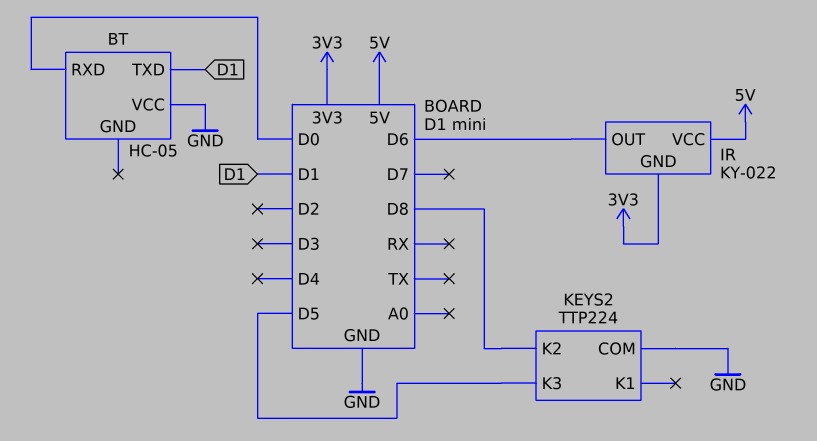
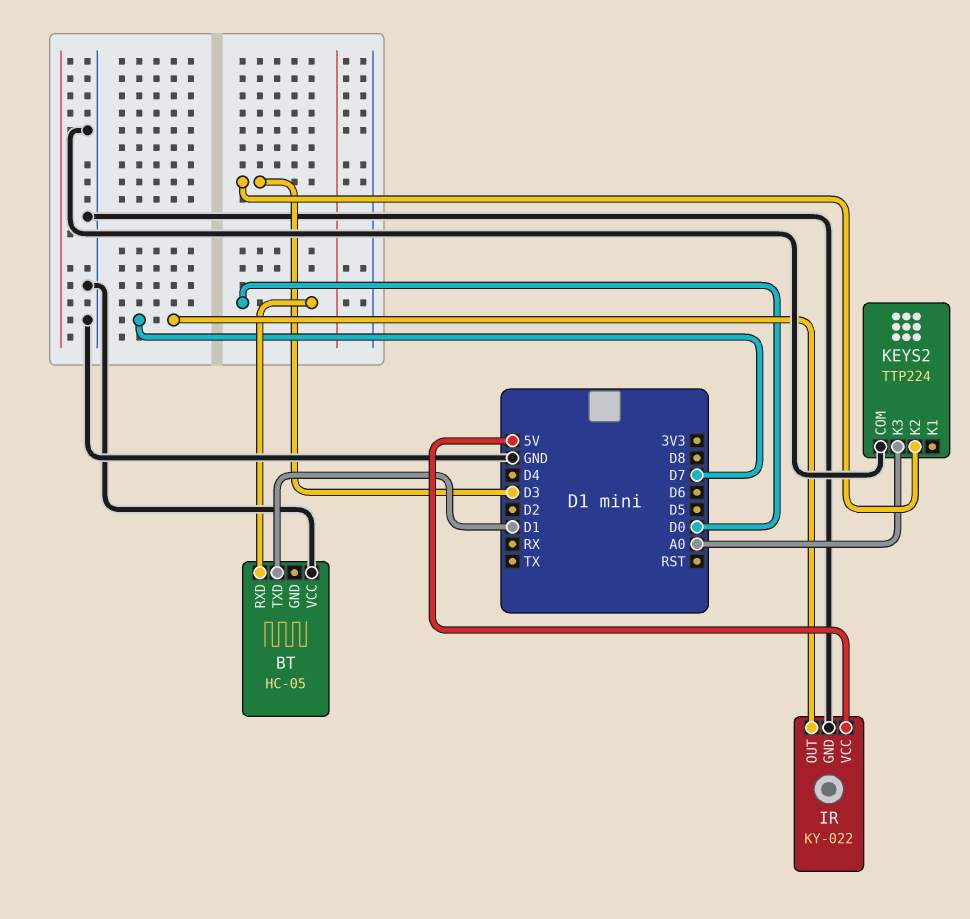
IR pin GND: 3V3 -> GND
IR pin OUT: D6 -> D7
KEYS2 pin K2: D8 -> D3
KEYS2 pin K3: D5 -> A0

